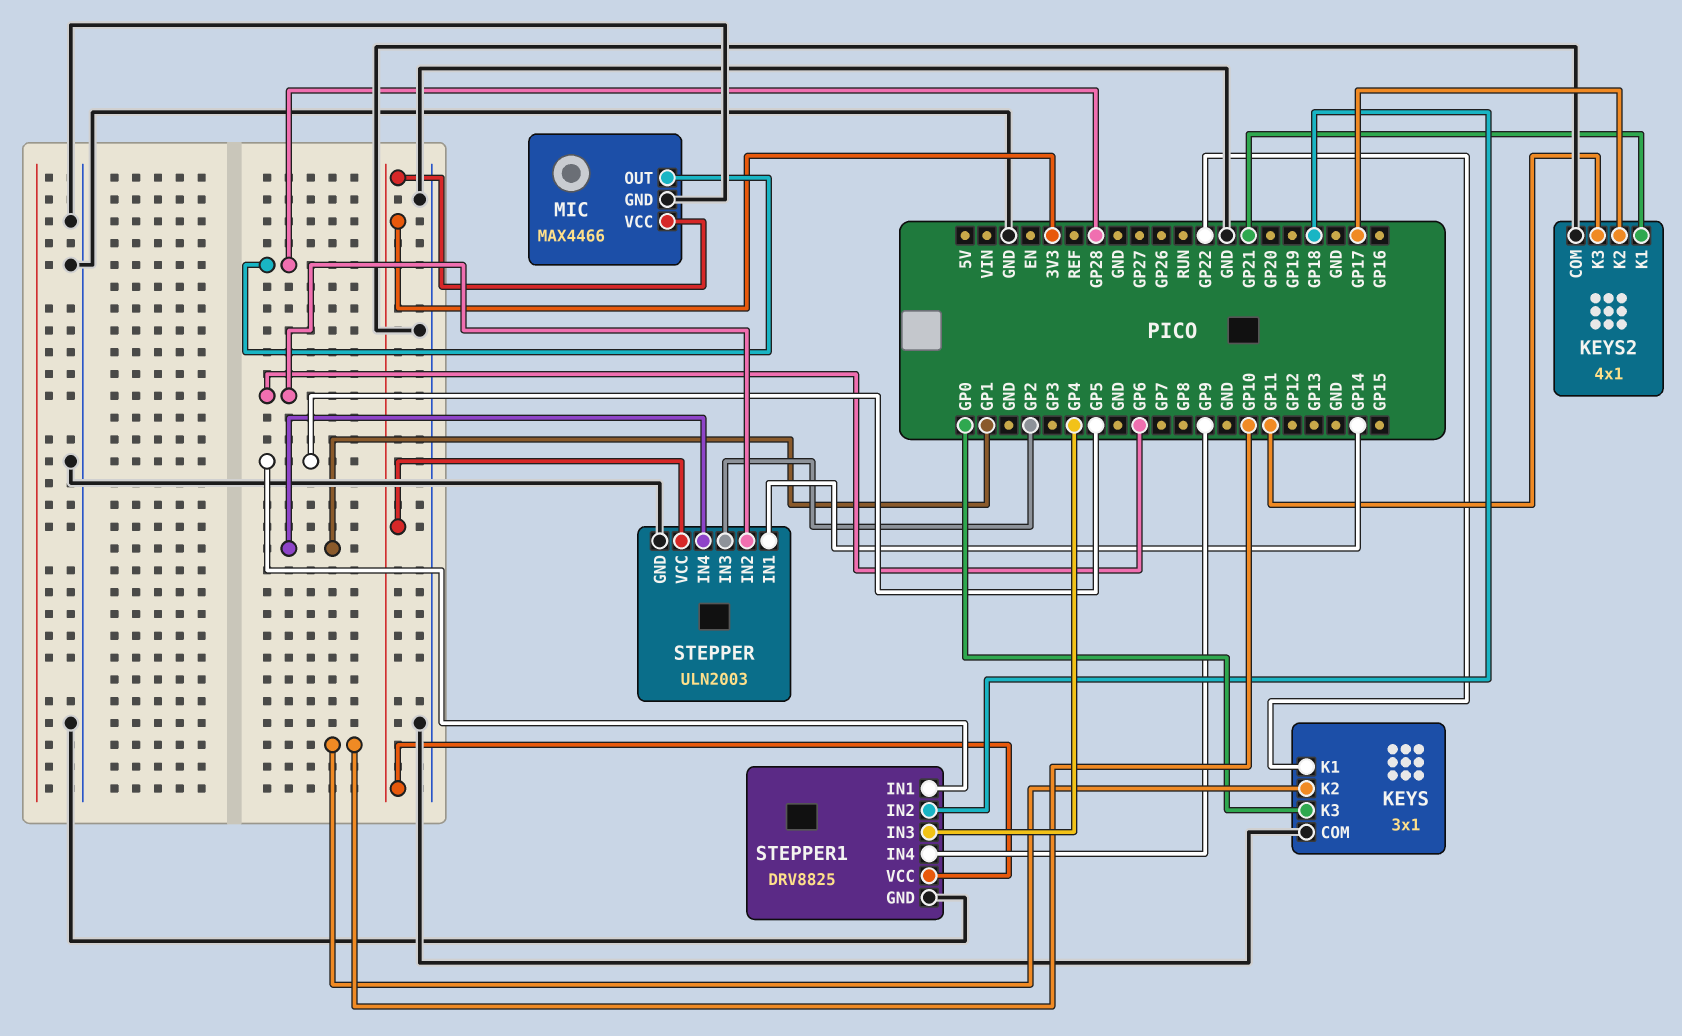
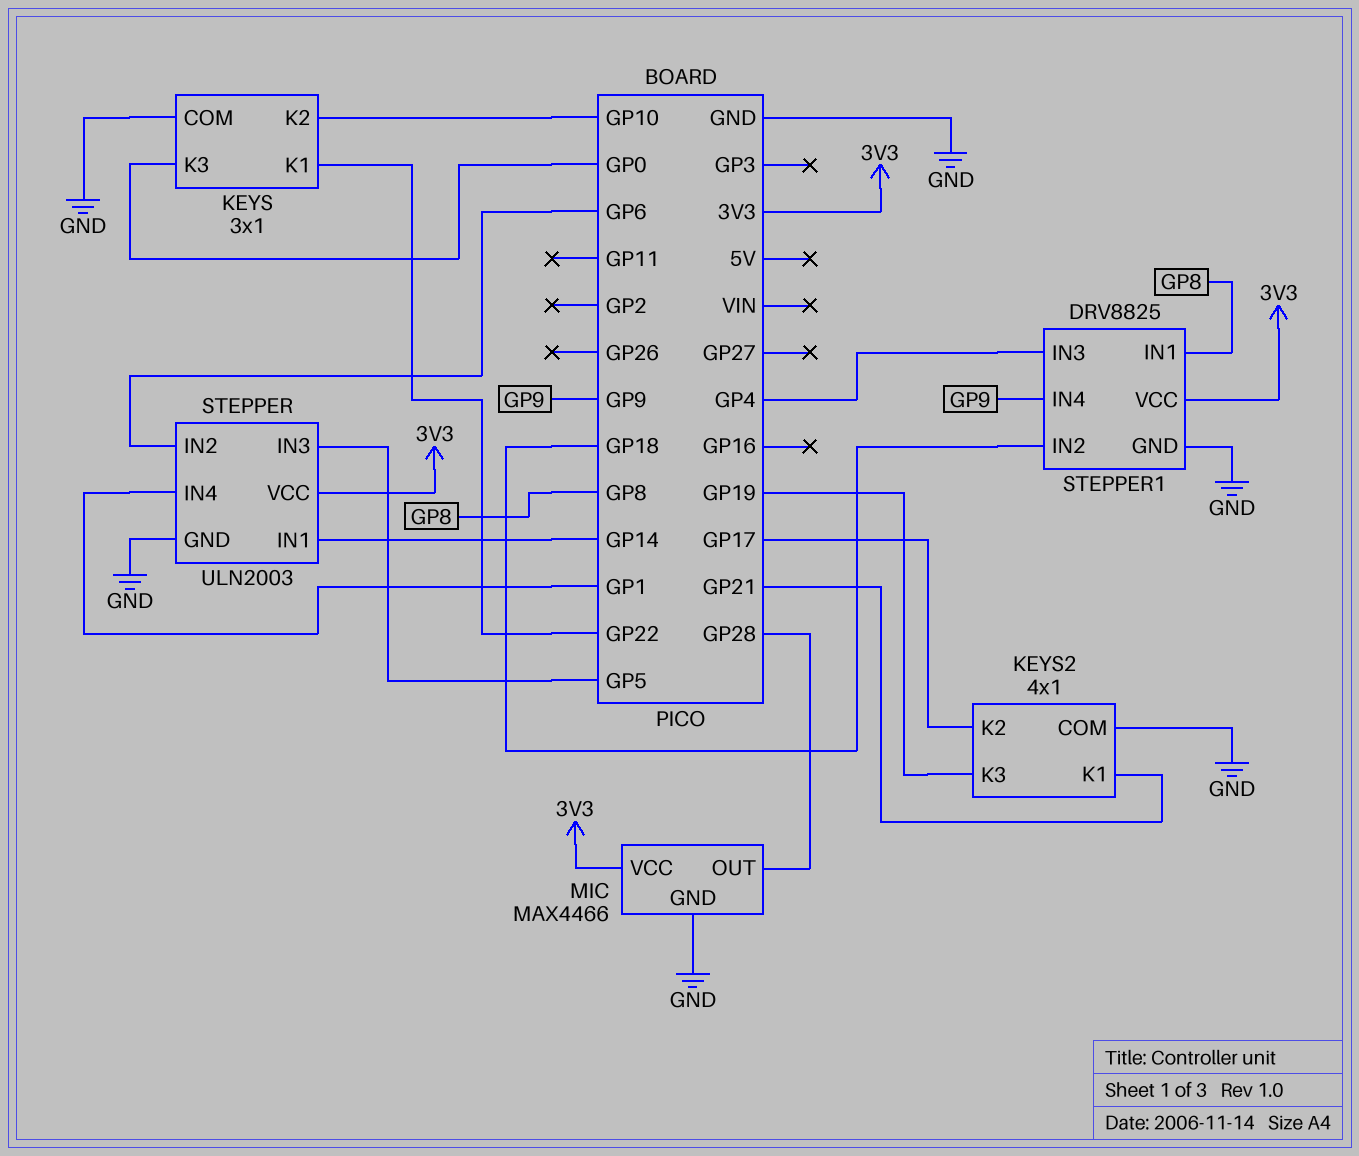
KEYS2 pin K3: GP11 -> GP19
STEPPER pin IN3: GP2 -> GP5
STEPPER1 pin IN1: GP5 -> GP8

